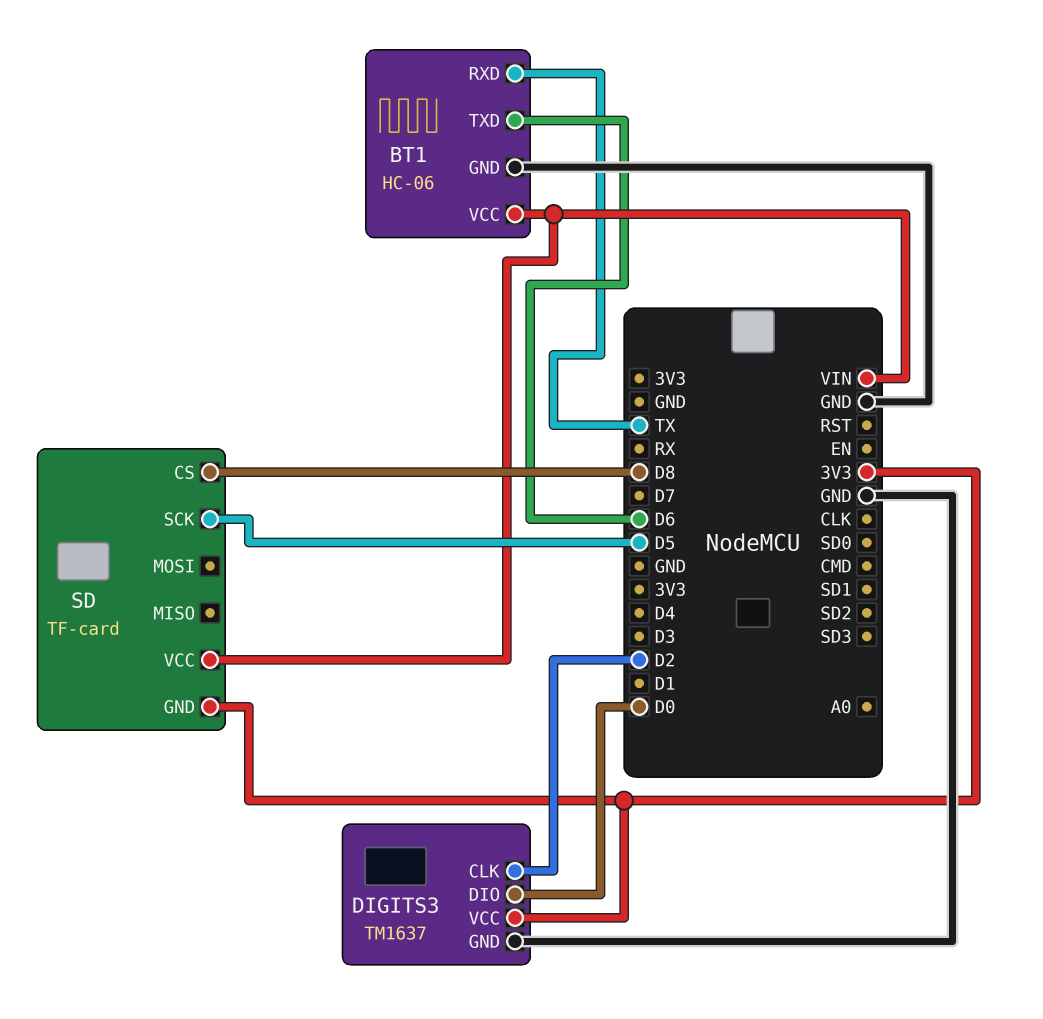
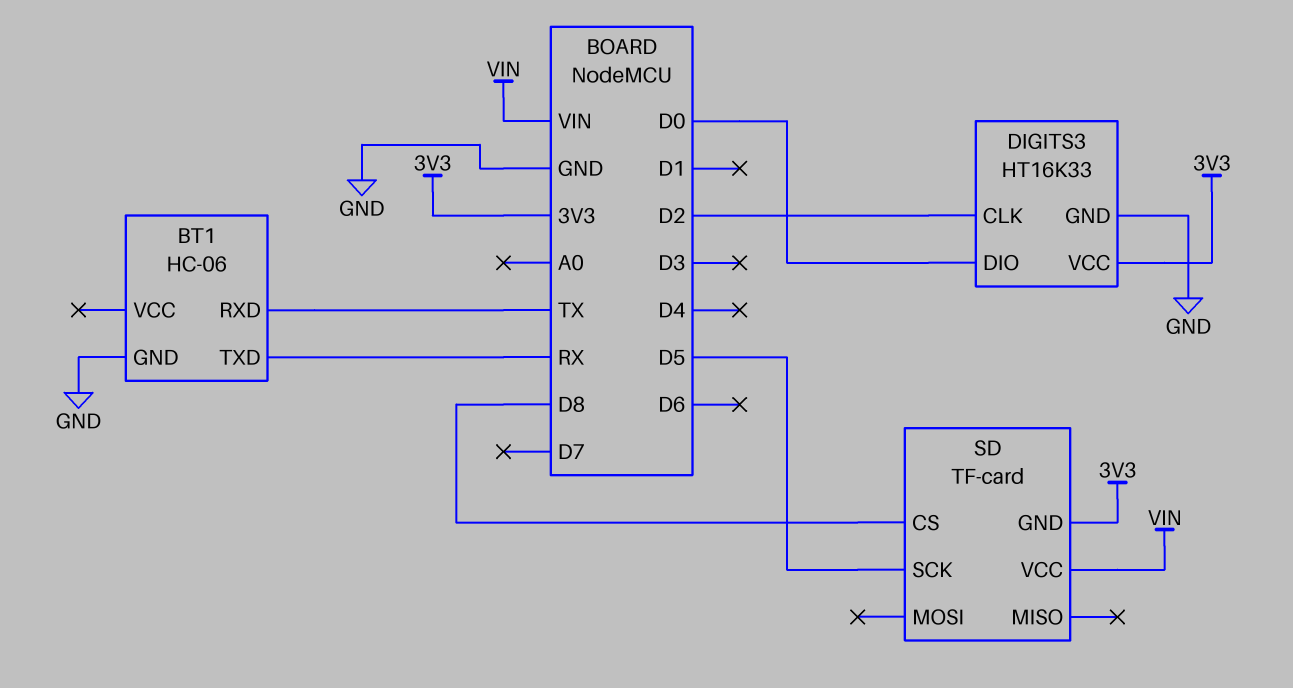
BT1 pin TXD: D6 -> RX
BT1 pin VCC: VIN -> none
DIGITS3: TM1637 -> HT16K33

